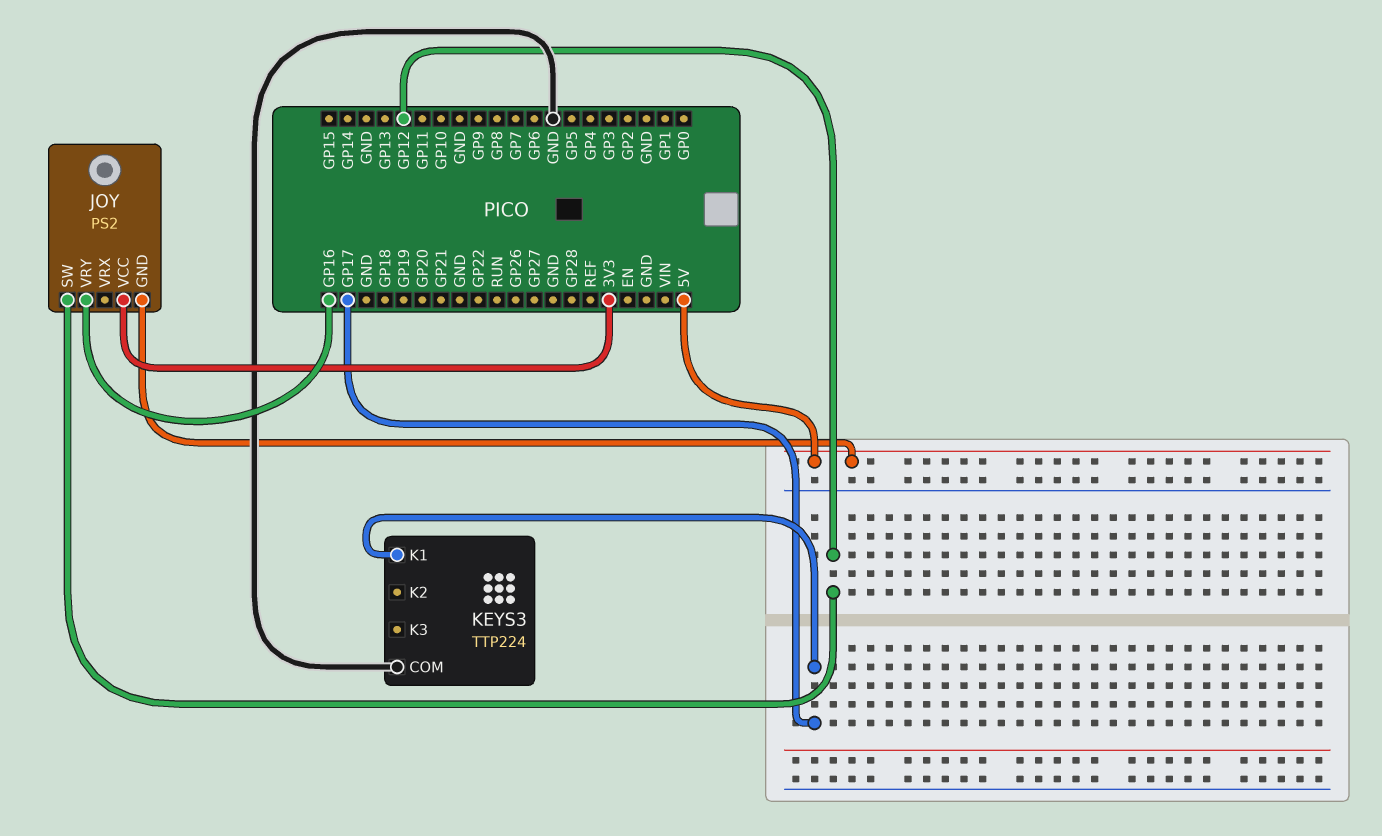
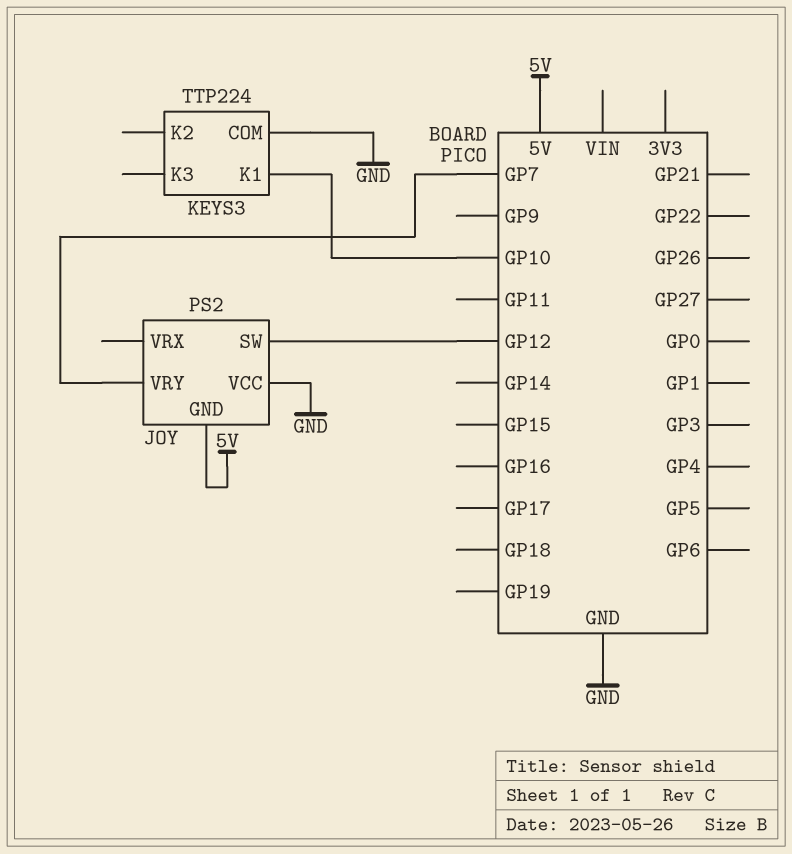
JOY pin VCC: 3V3 -> GND
JOY pin VRY: GP16 -> GP7
KEYS3 pin K1: GP17 -> GP10

